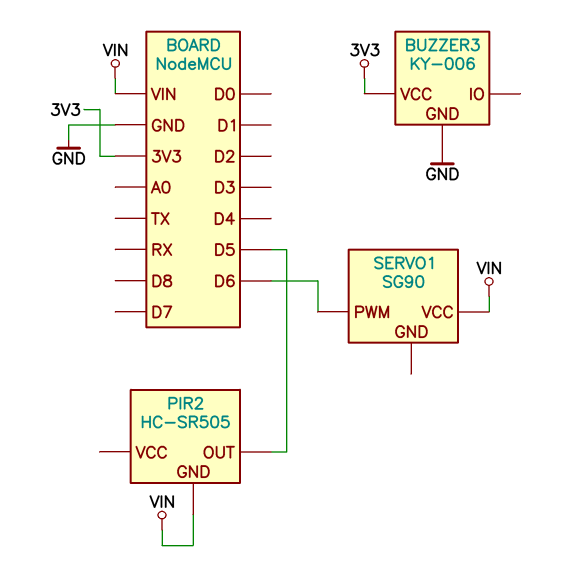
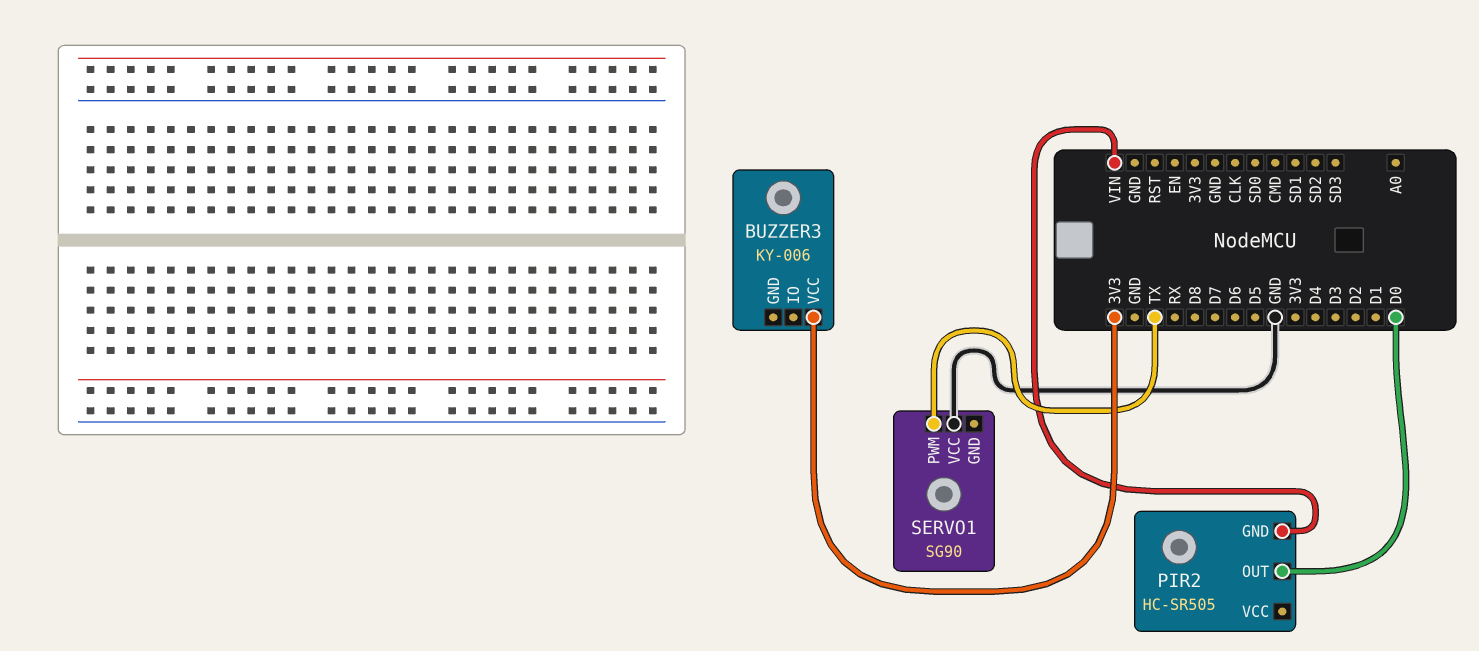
BUZZER3 pin GND: GND -> none
PIR2 pin OUT: D5 -> D0
SERVO1 pin PWM: D6 -> TX
SERVO1 pin VCC: VIN -> GND

